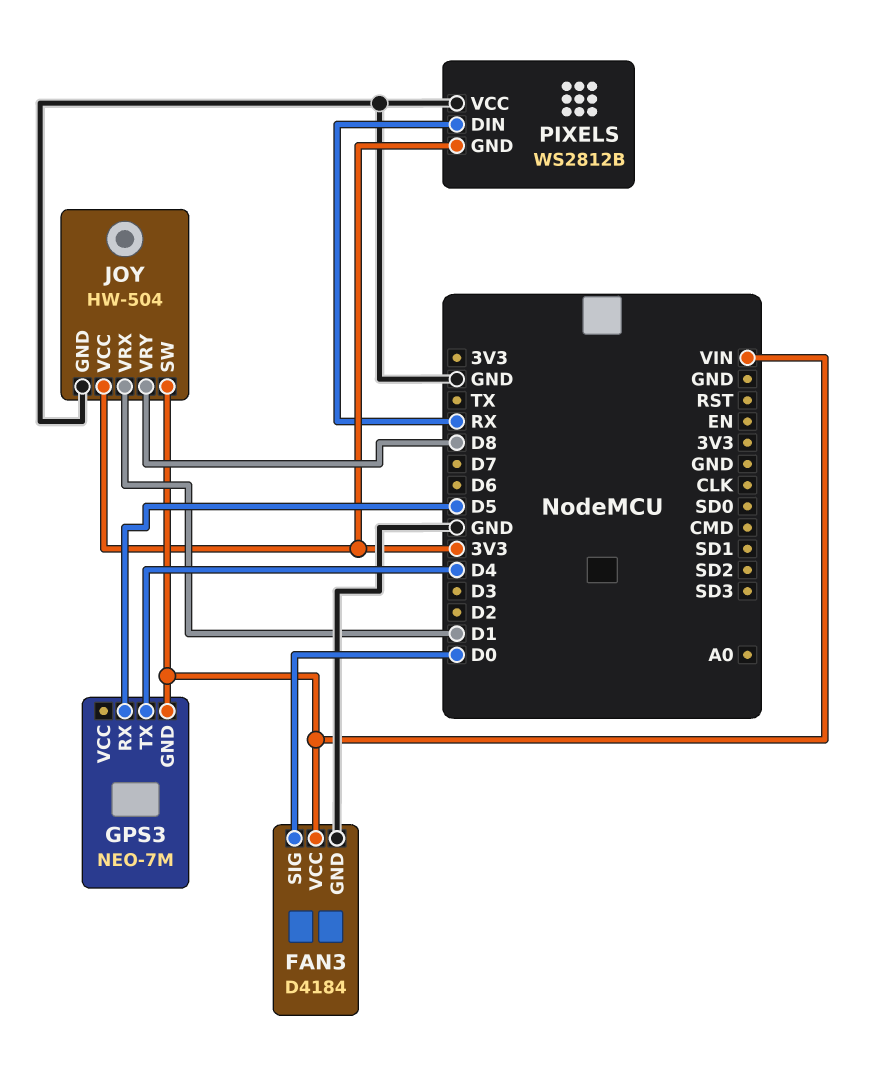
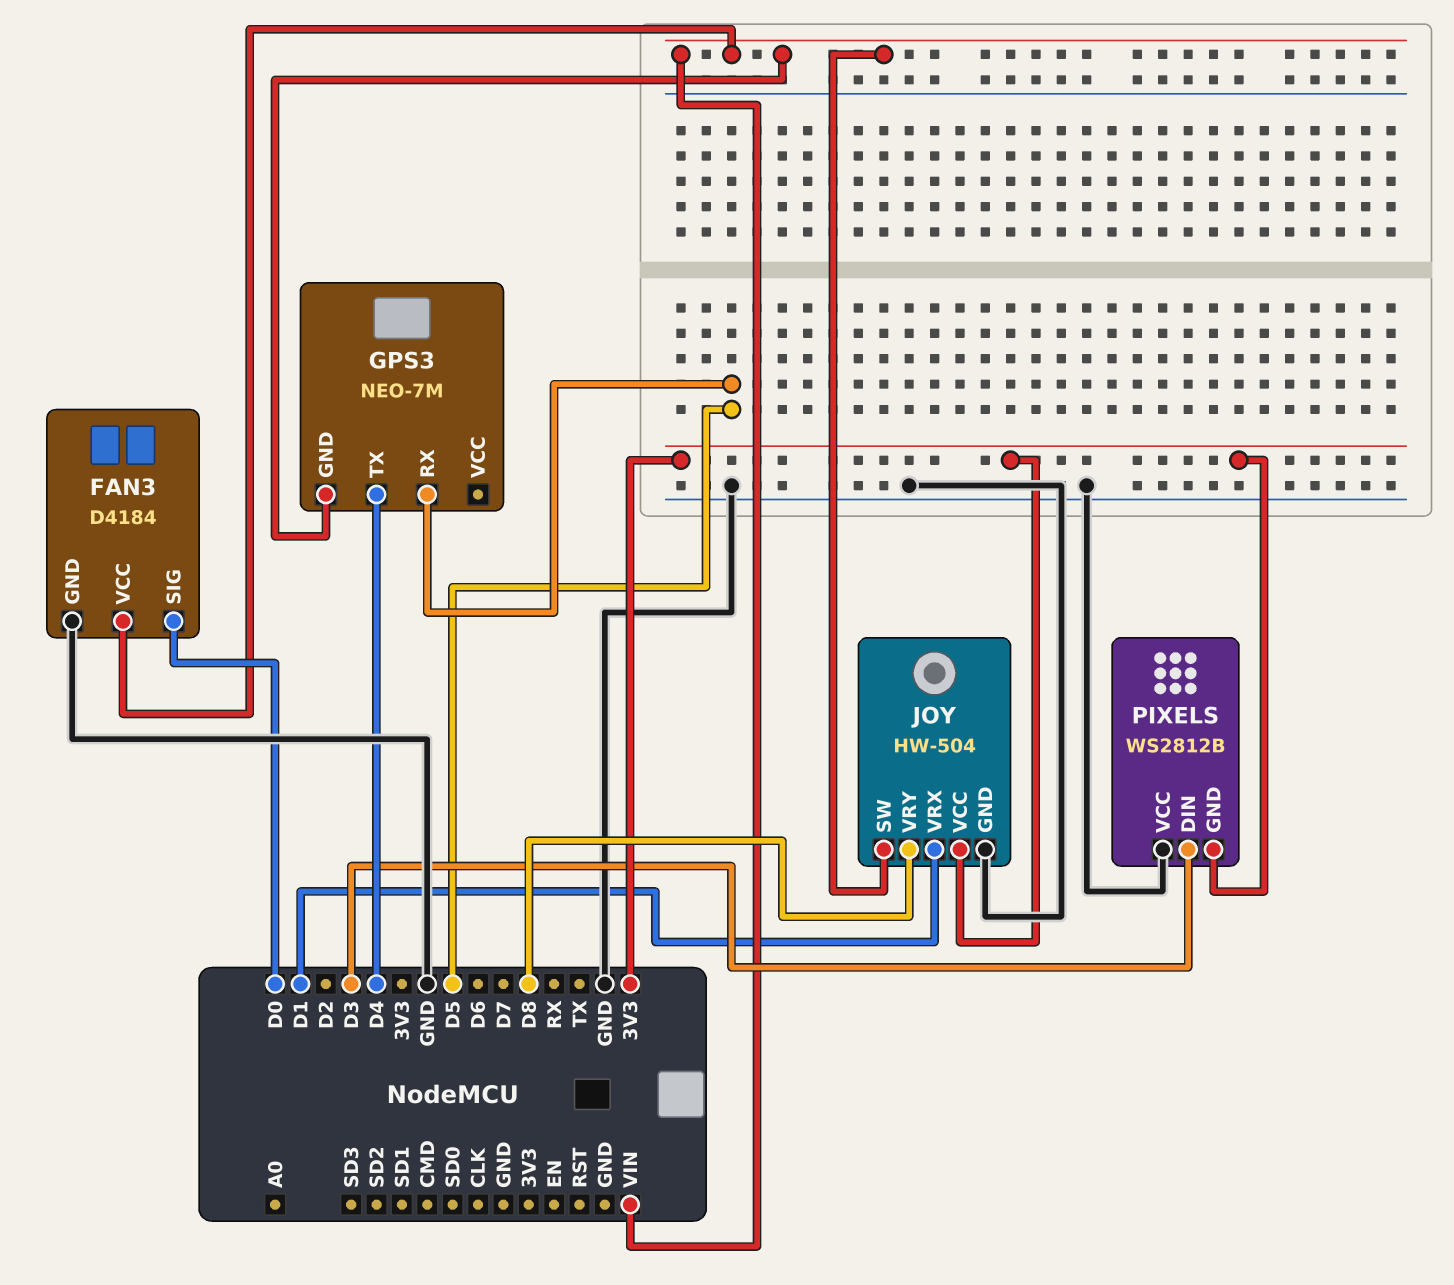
PIXELS pin DIN: RX -> D3

